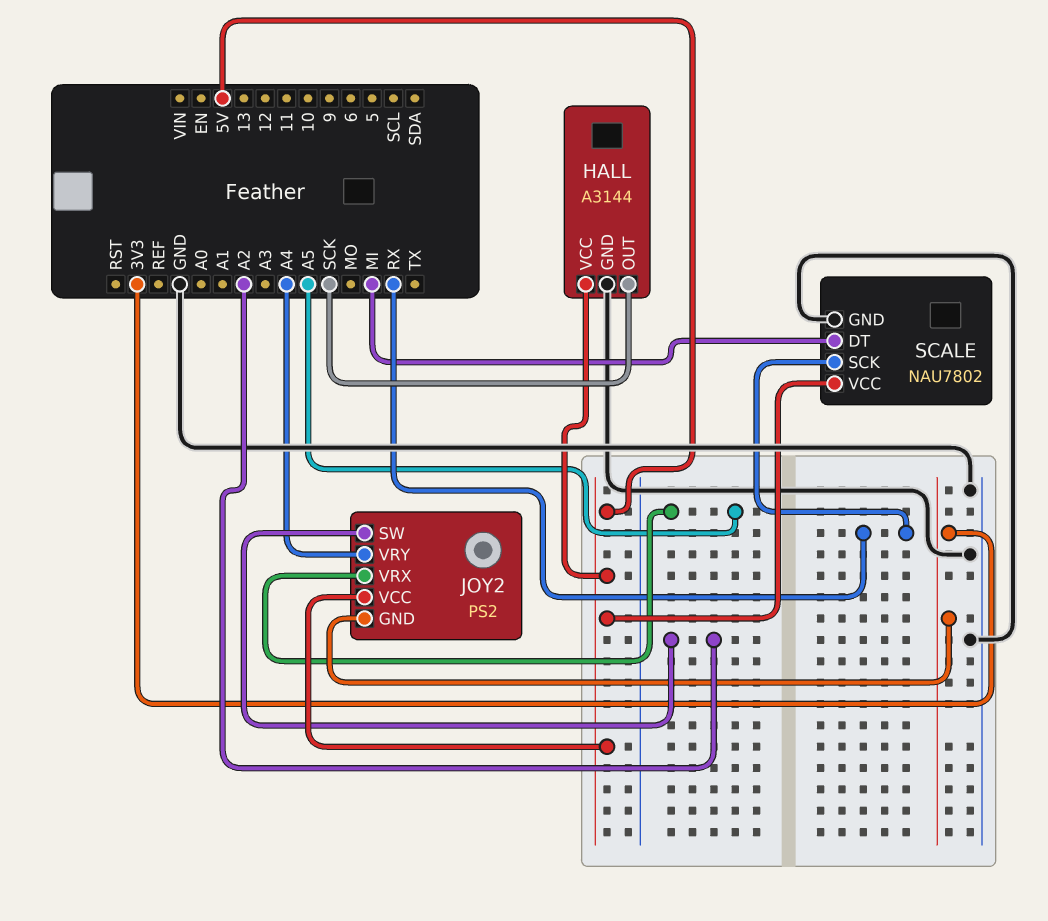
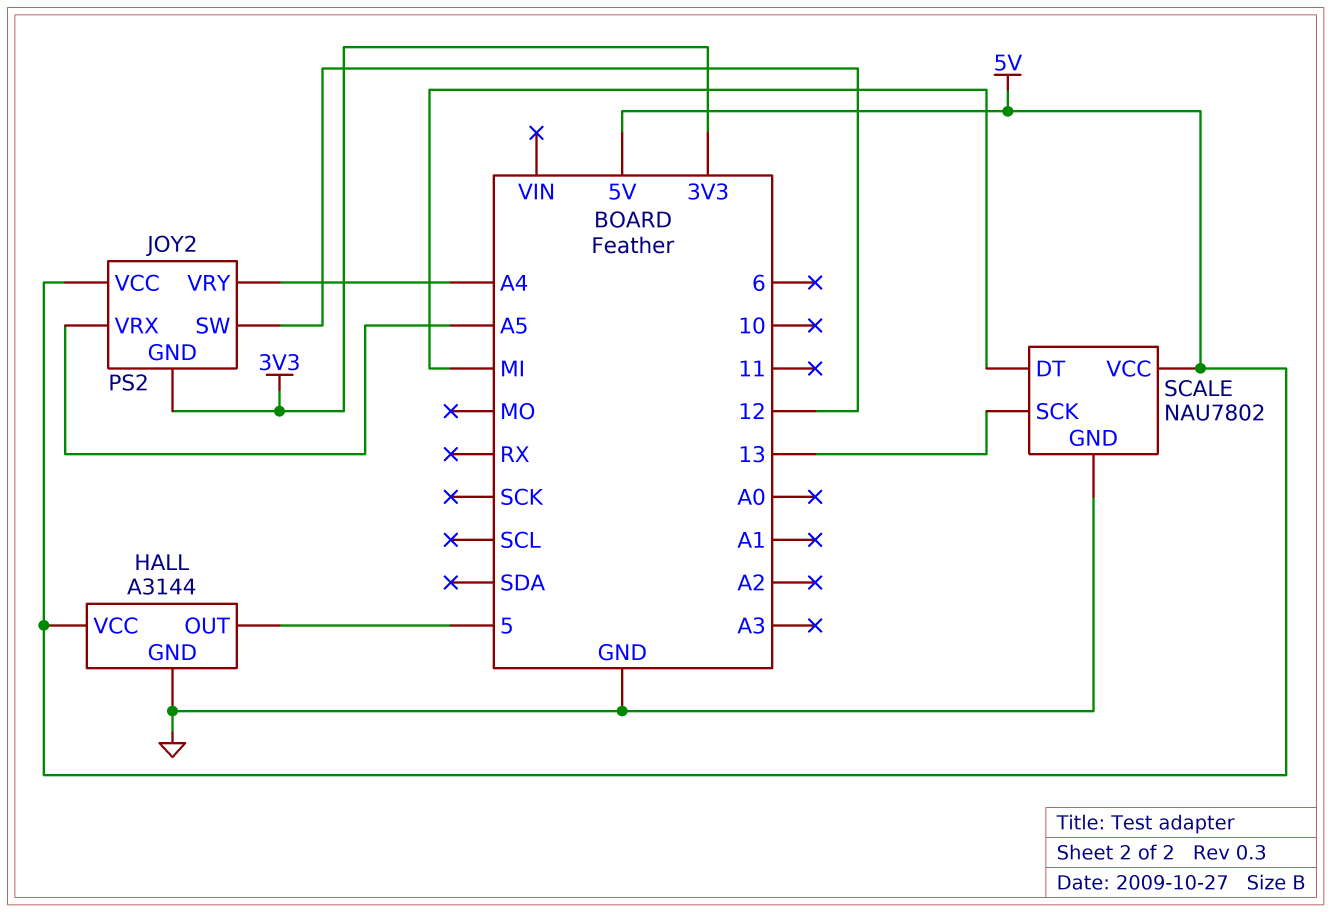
HALL pin OUT: SCK -> 5
JOY2 pin SW: A2 -> 12
SCALE pin SCK: RX -> 13

